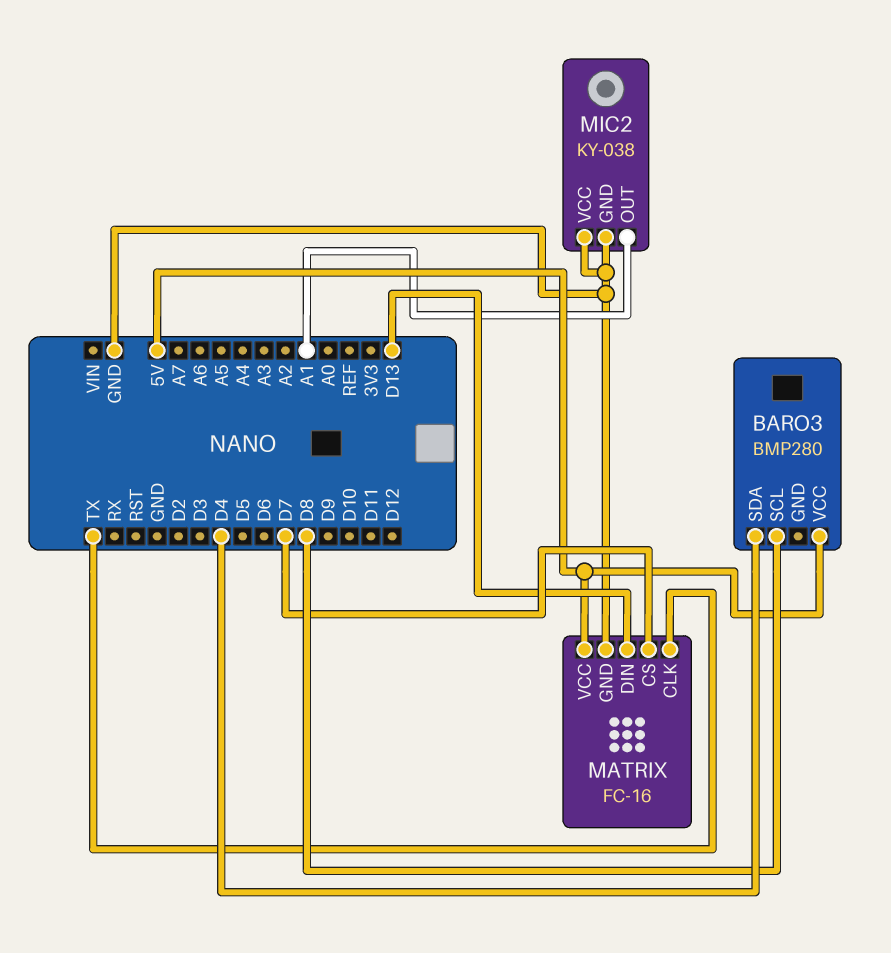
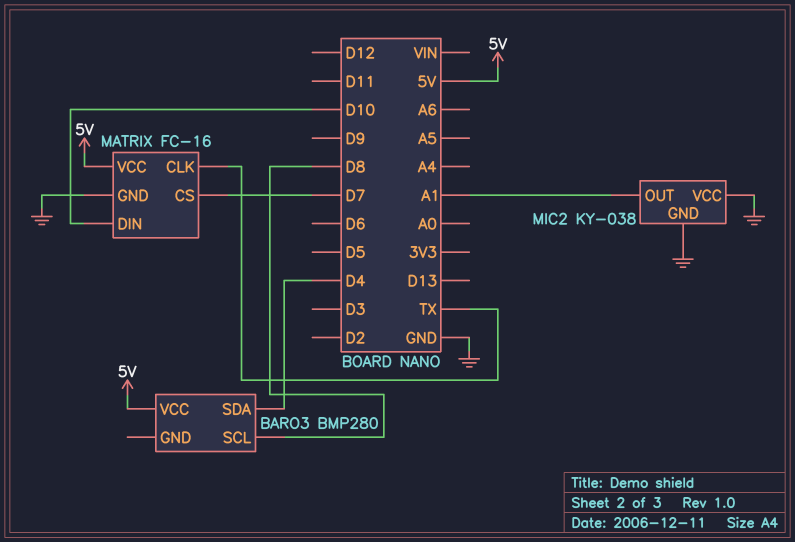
MATRIX pin DIN: D13 -> D10

